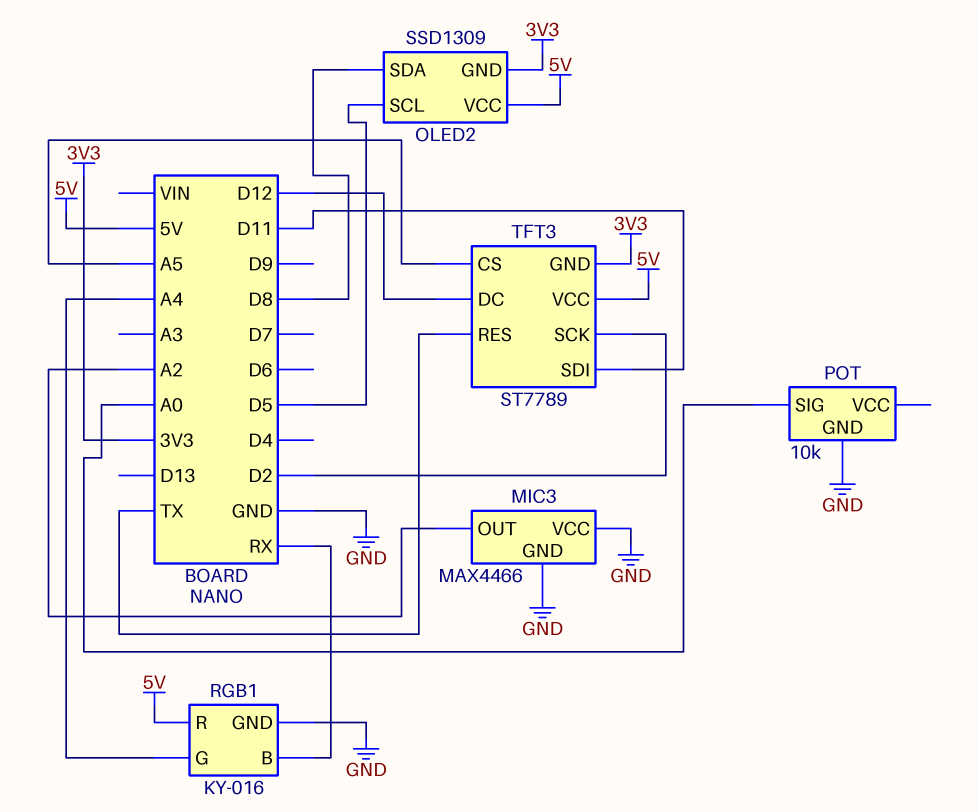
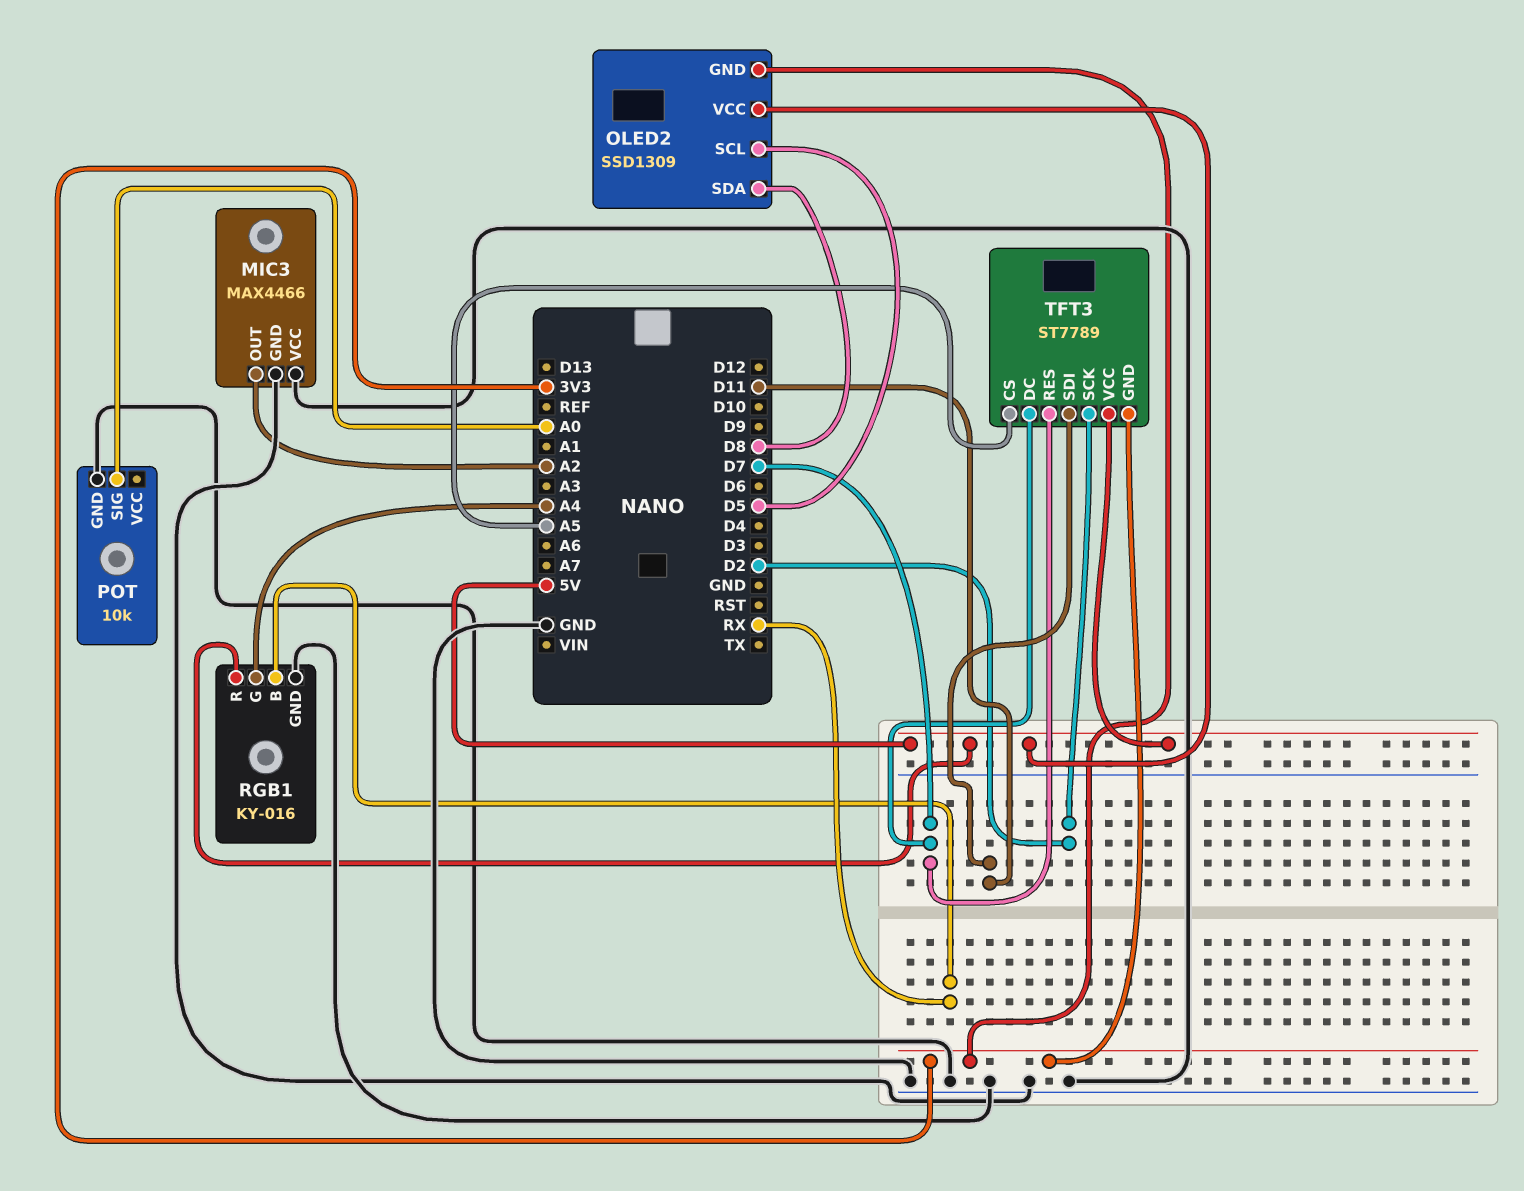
TFT3 pin DC: D12 -> D7
TFT3 pin RES: TX -> D7

